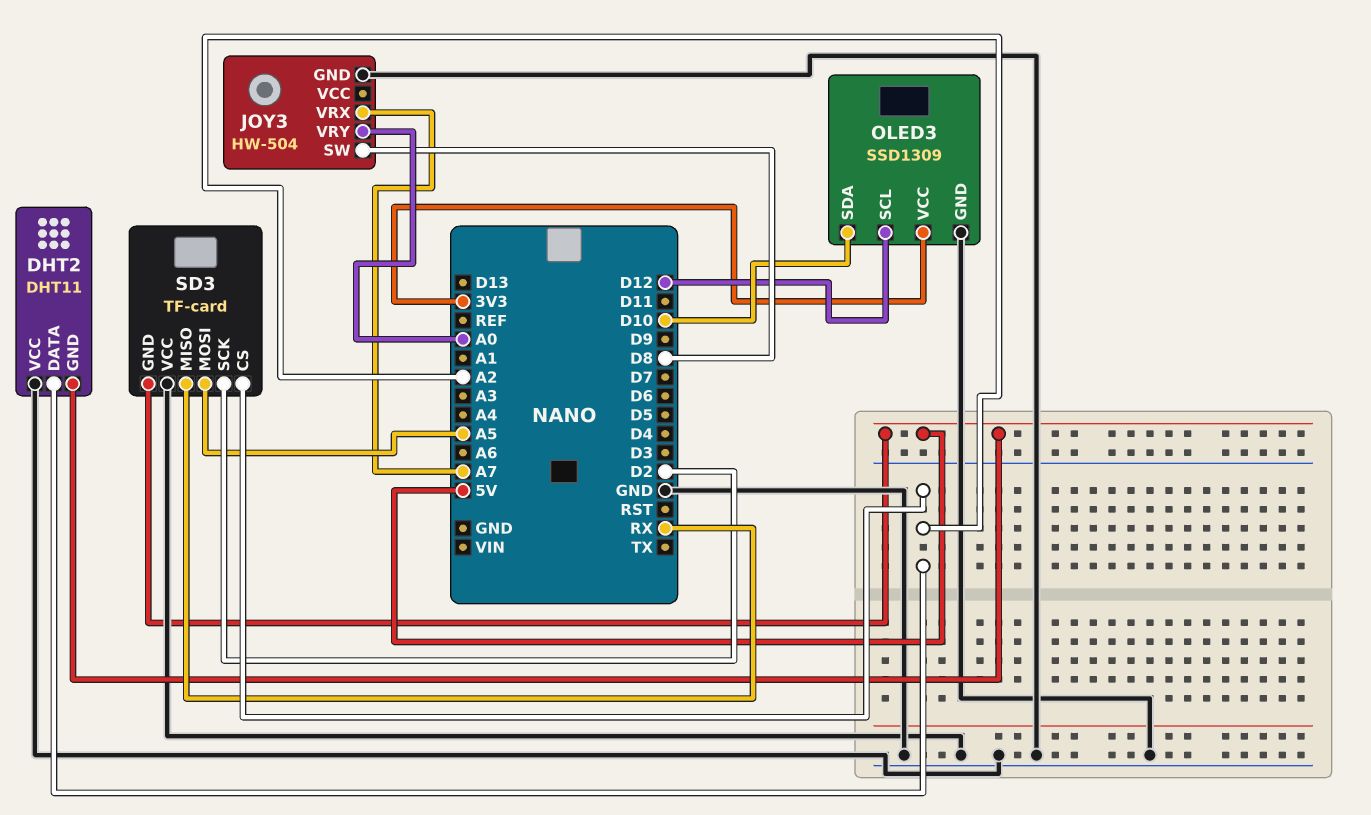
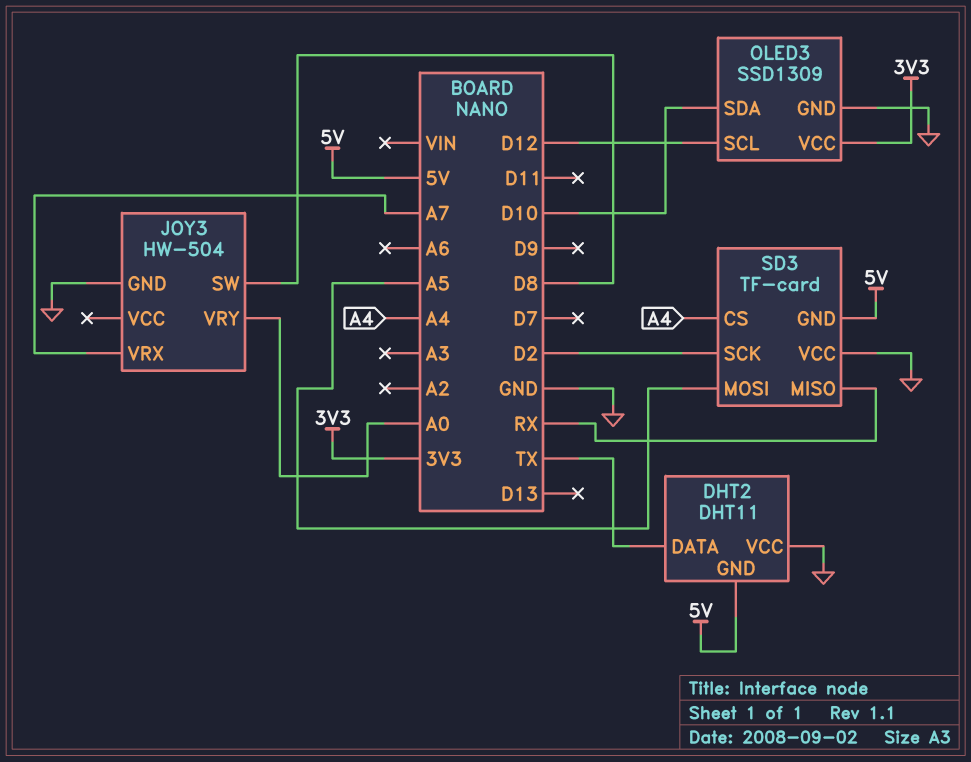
DHT2 pin DATA: A2 -> TX
SD3 pin CS: A2 -> A4

